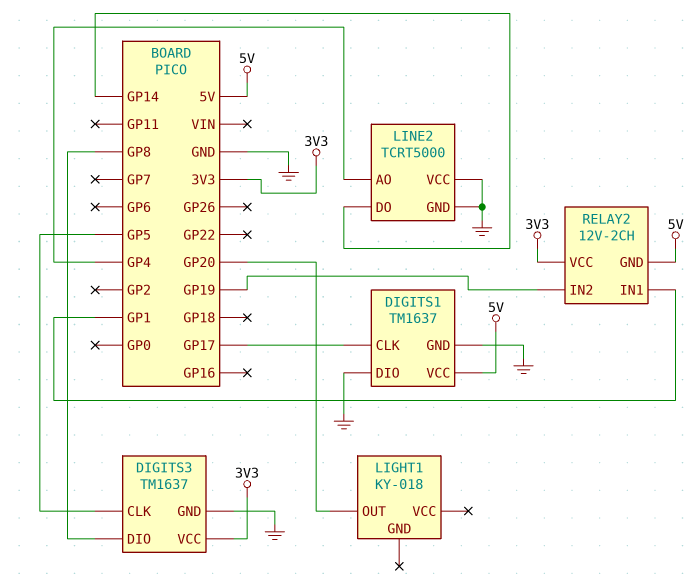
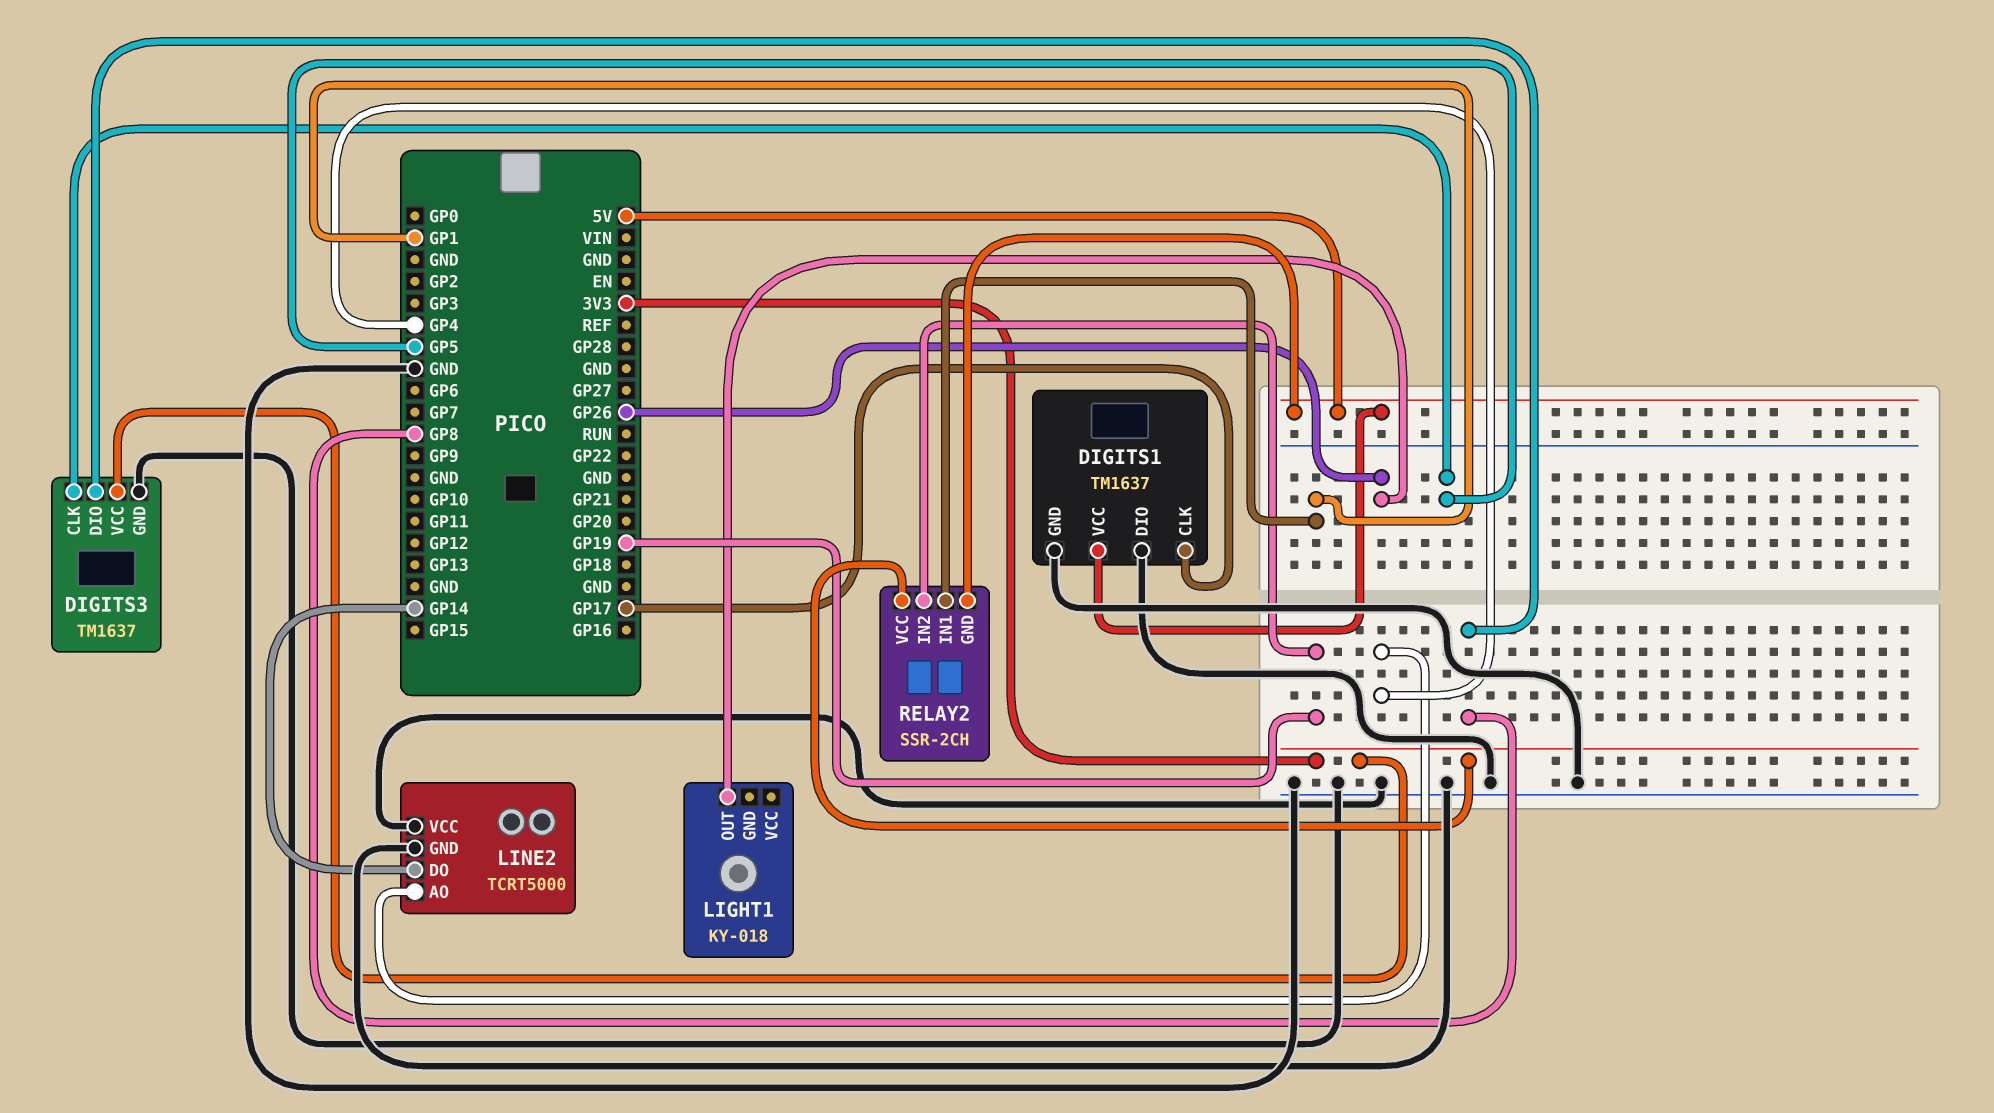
LIGHT1 pin OUT: GP20 -> GP26
RELAY2: 12V-2CH -> SSR-2CH

